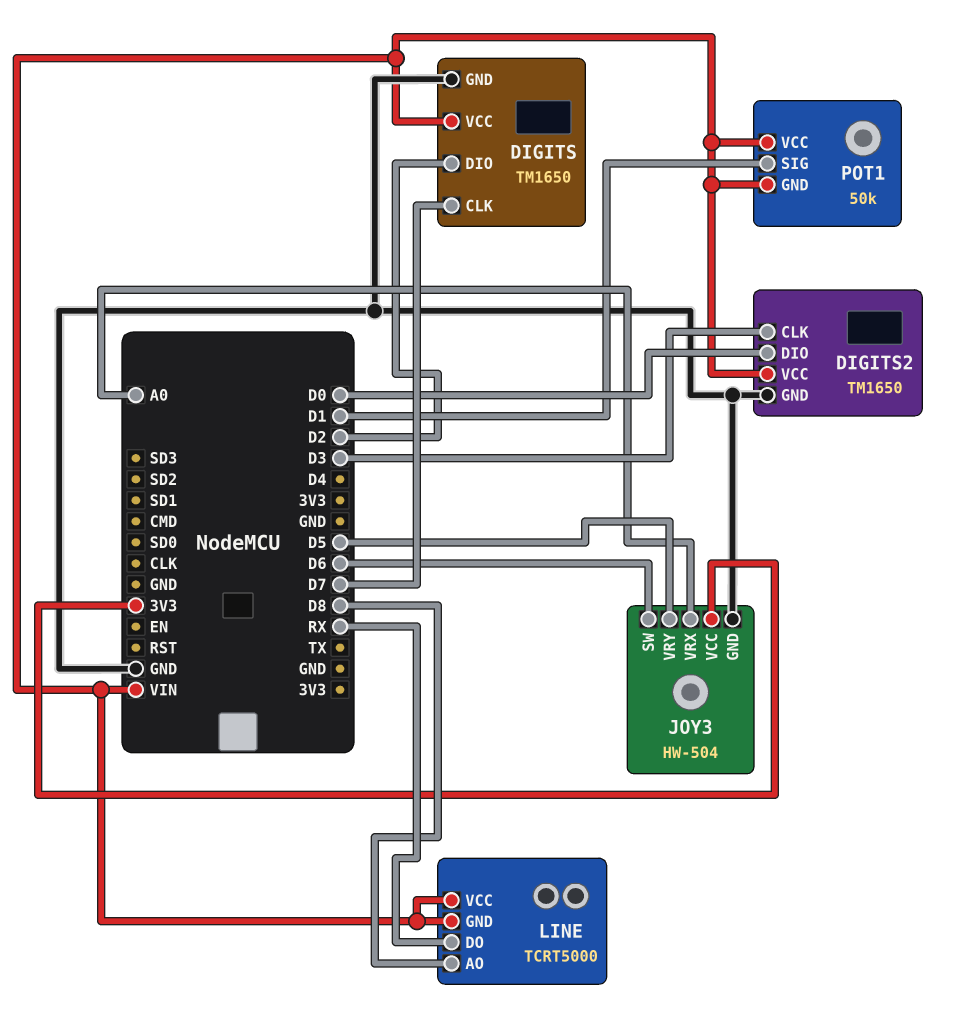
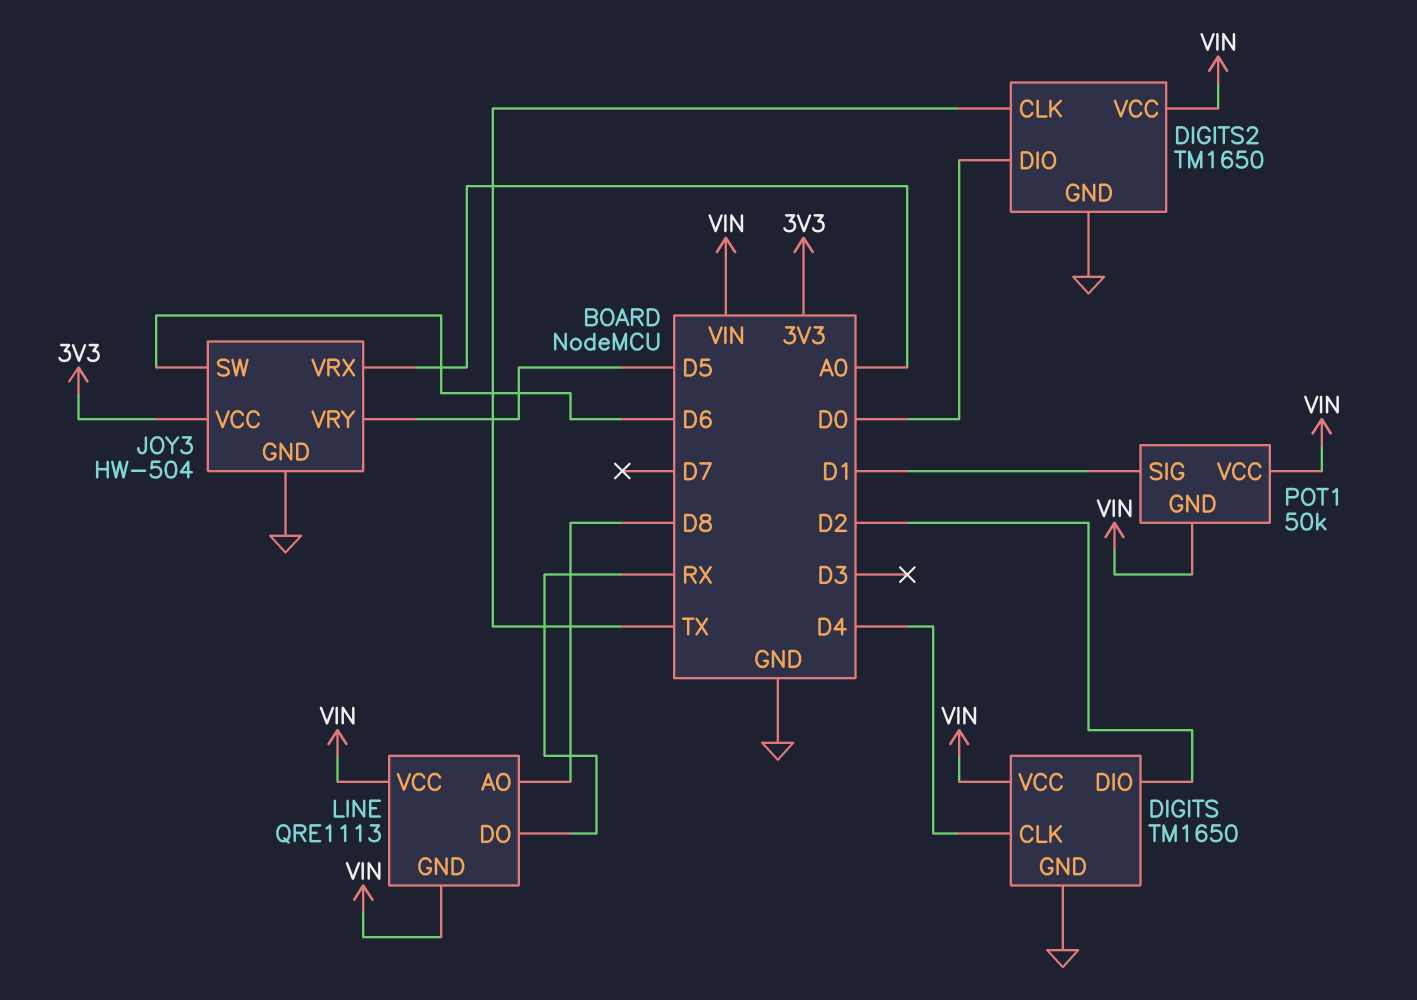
DIGITS pin CLK: D7 -> D4
DIGITS2 pin CLK: D3 -> TX
LINE: TCRT5000 -> QRE1113

